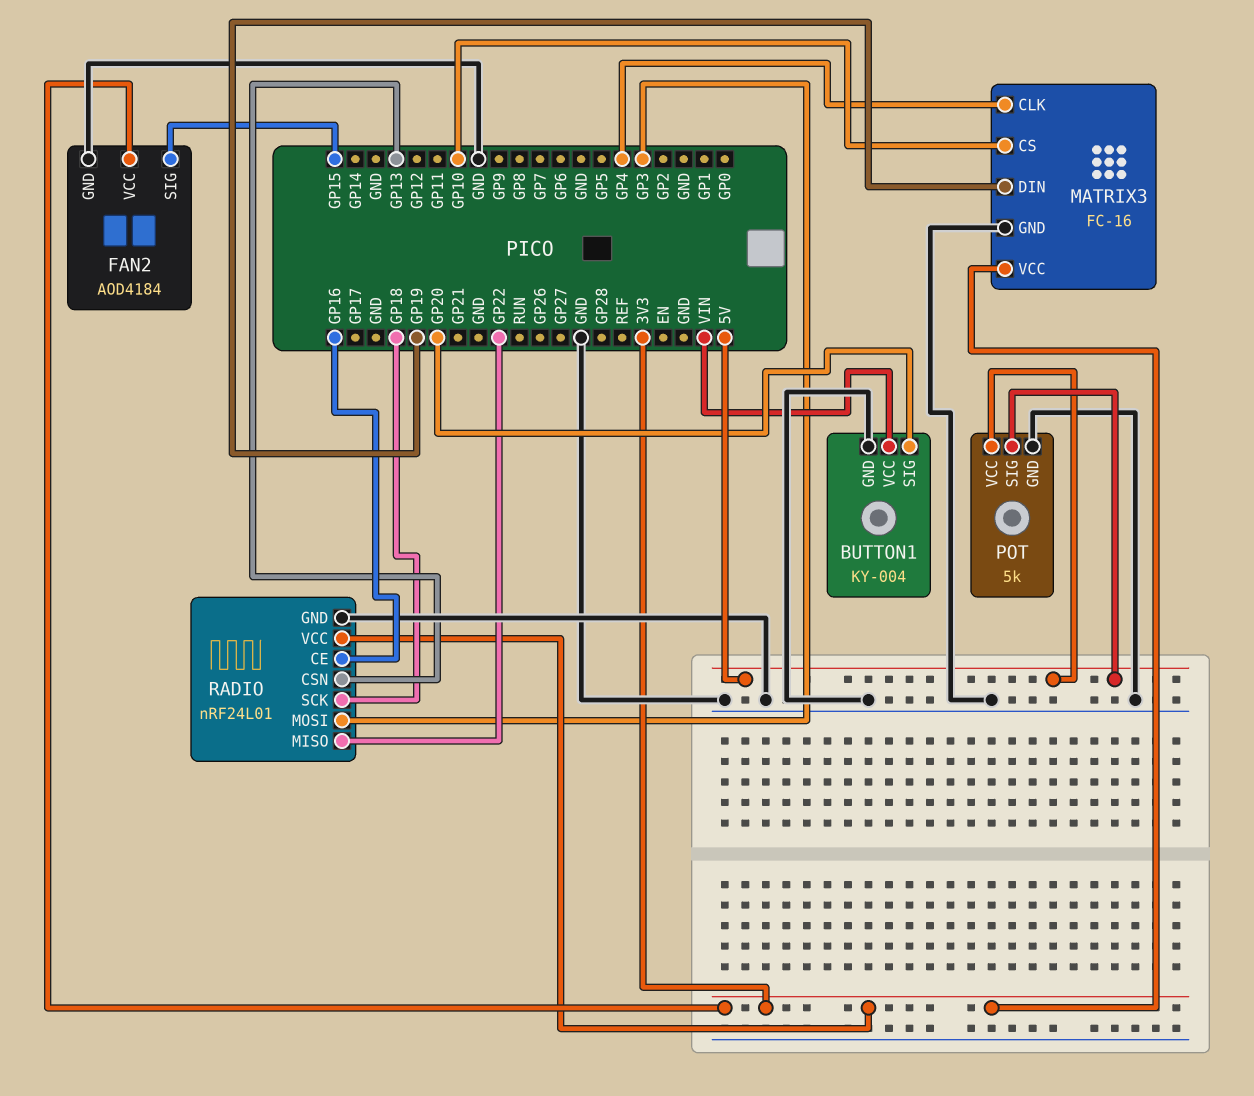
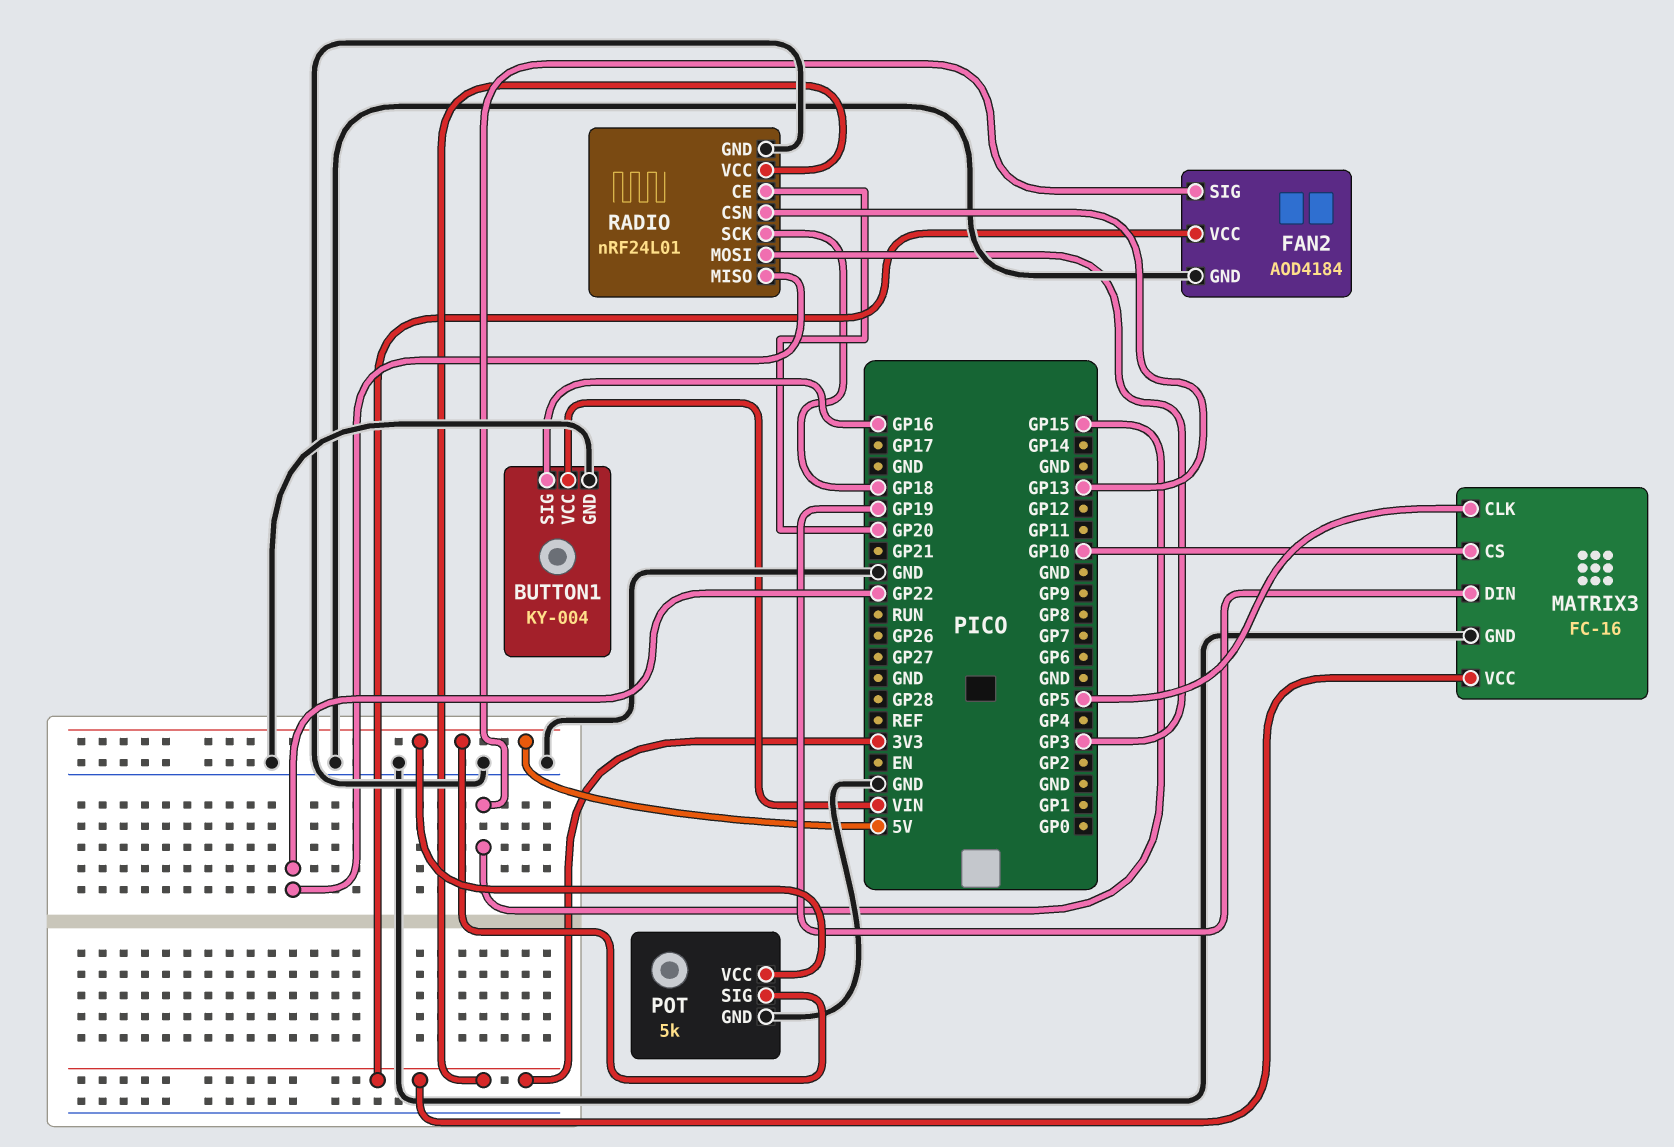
BUTTON1 pin SIG: GP20 -> GP16
MATRIX3 pin CLK: GP4 -> GP5
RADIO pin CE: GP16 -> GP20

